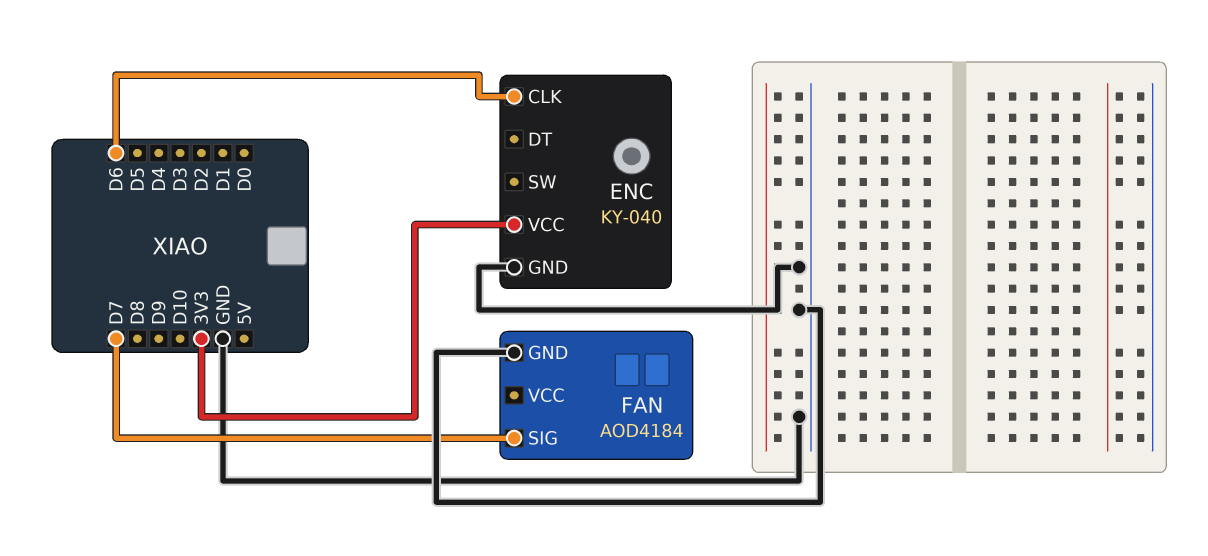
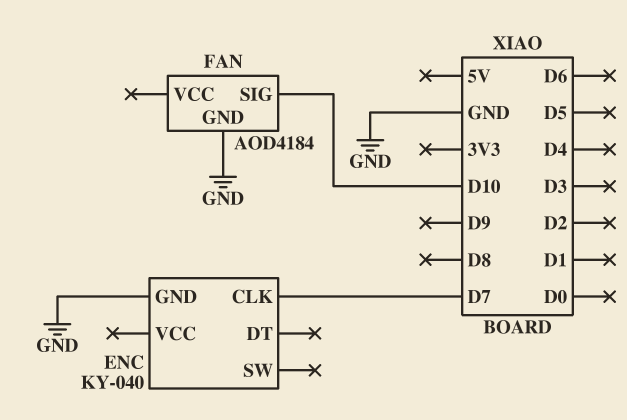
ENC pin CLK: D6 -> D7
ENC pin VCC: 3V3 -> none
FAN pin SIG: D7 -> D10

